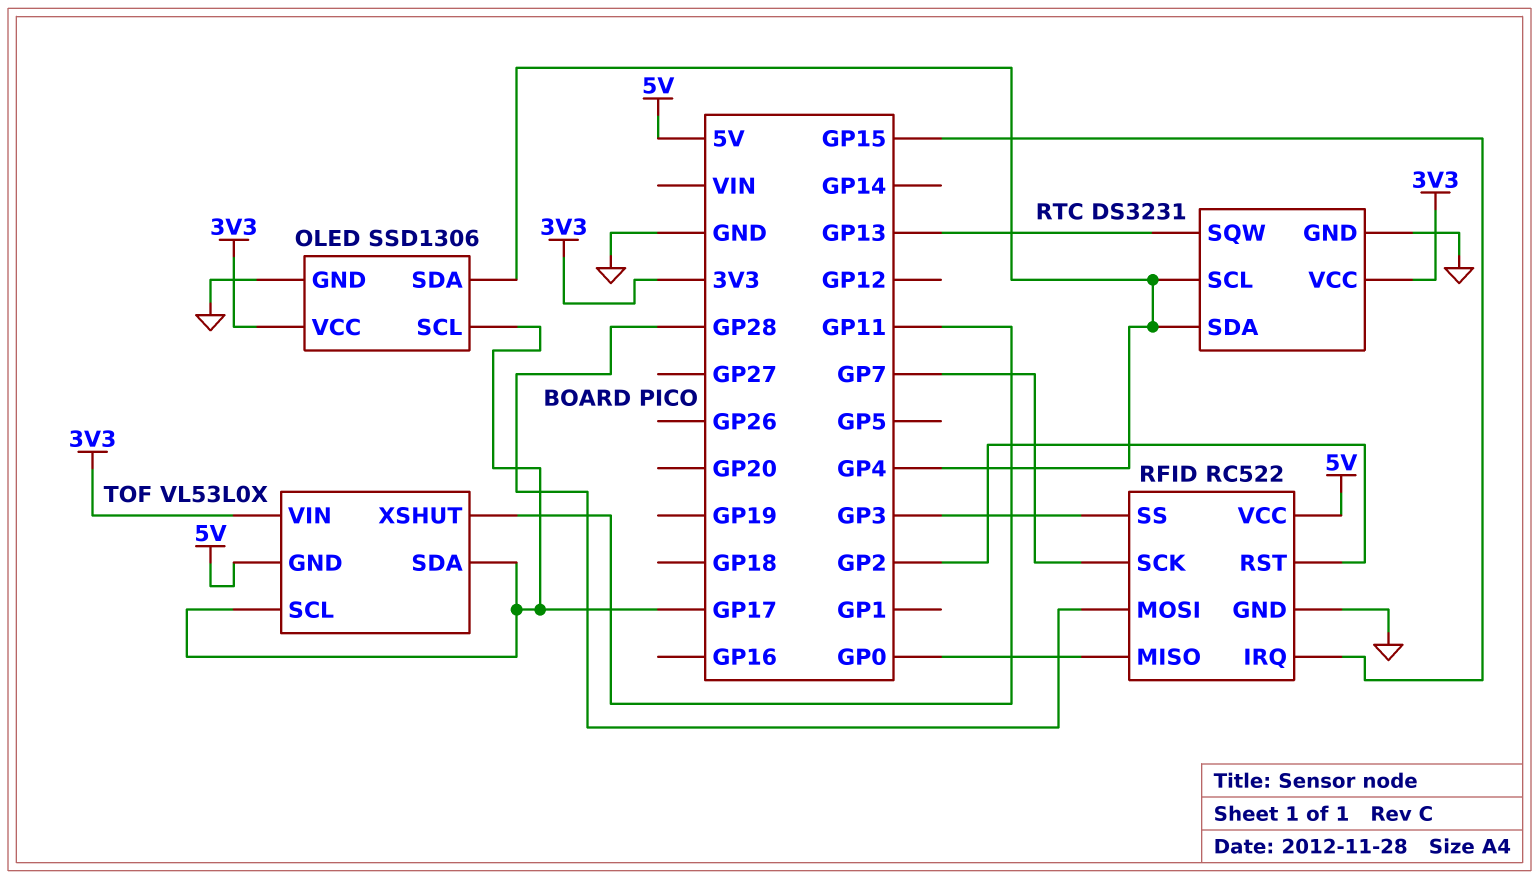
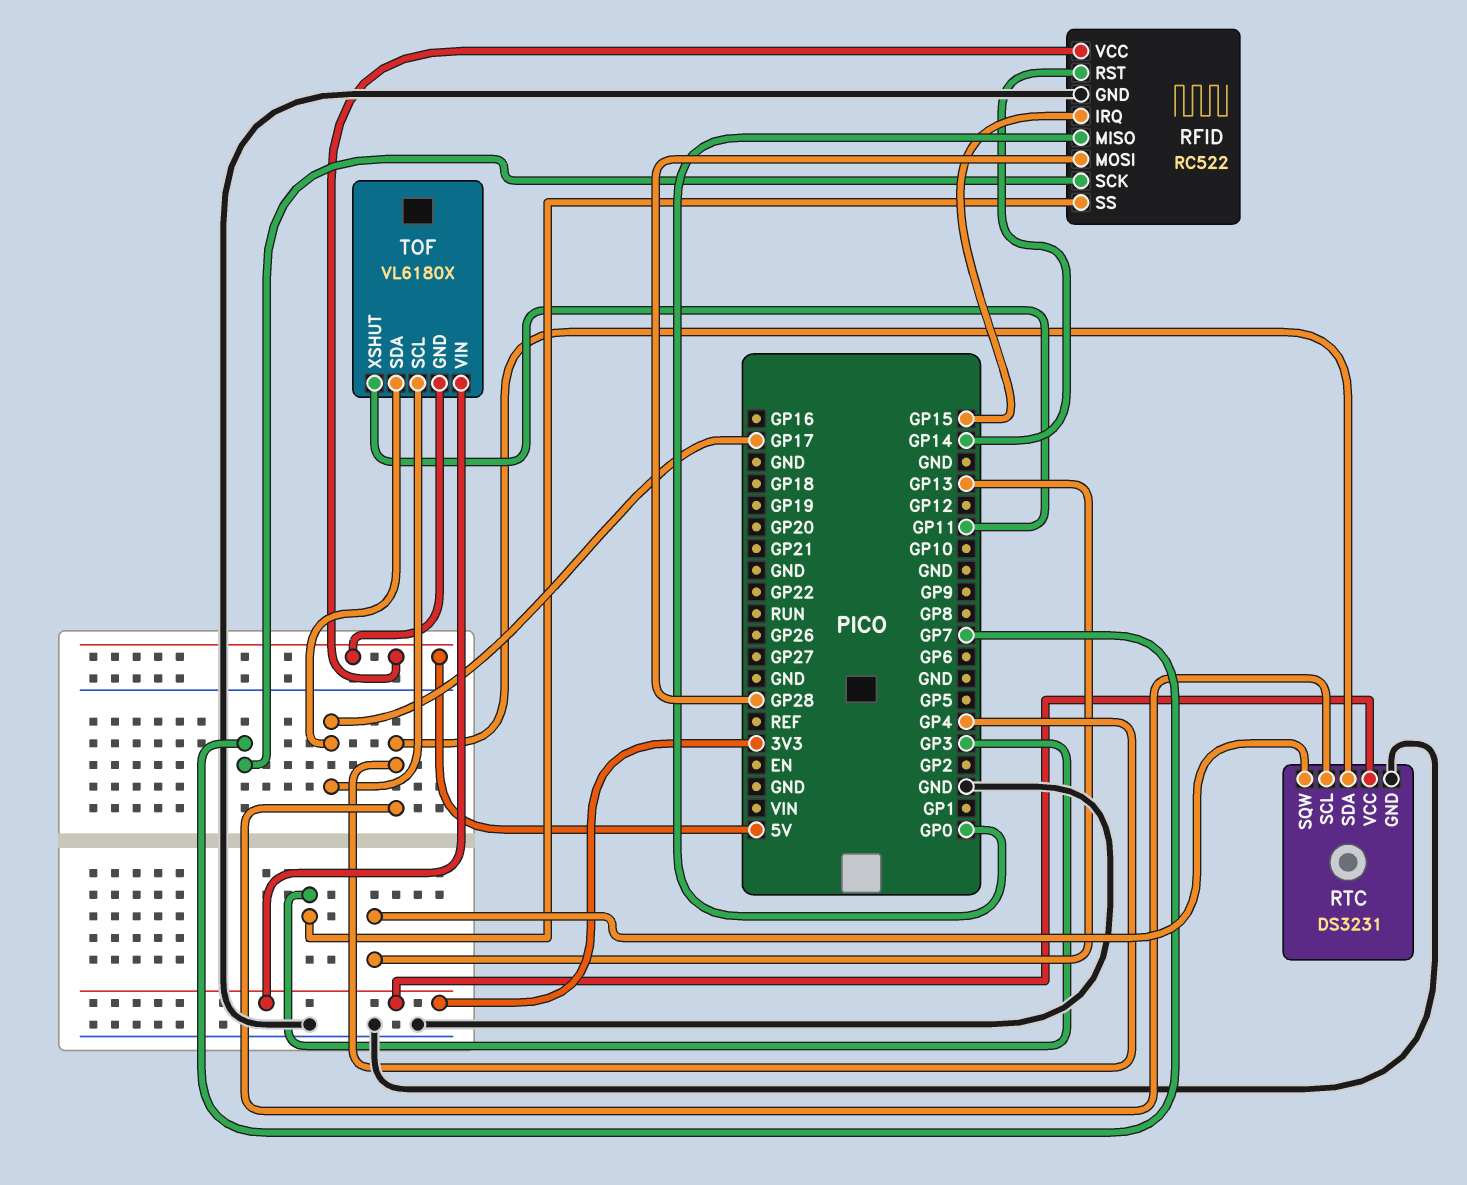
OLED: SSD1306 -> none
OLED pin GND: GND -> none
OLED pin SCL: GP17 -> none
OLED pin SDA: GP4 -> none
OLED pin VCC: 3V3 -> none
RFID pin RST: GP2 -> GP14
TOF: VL53L0X -> VL6180X

